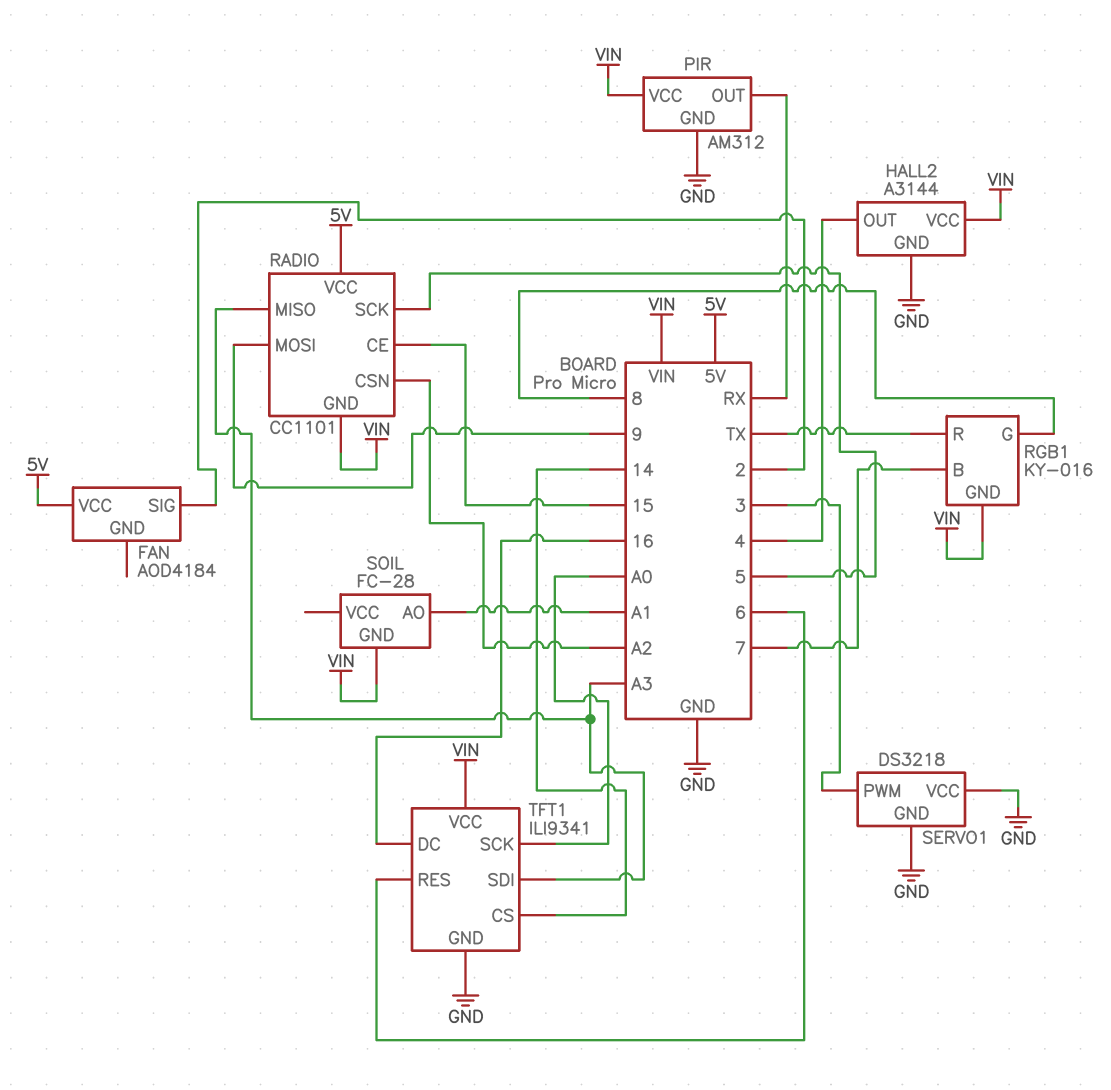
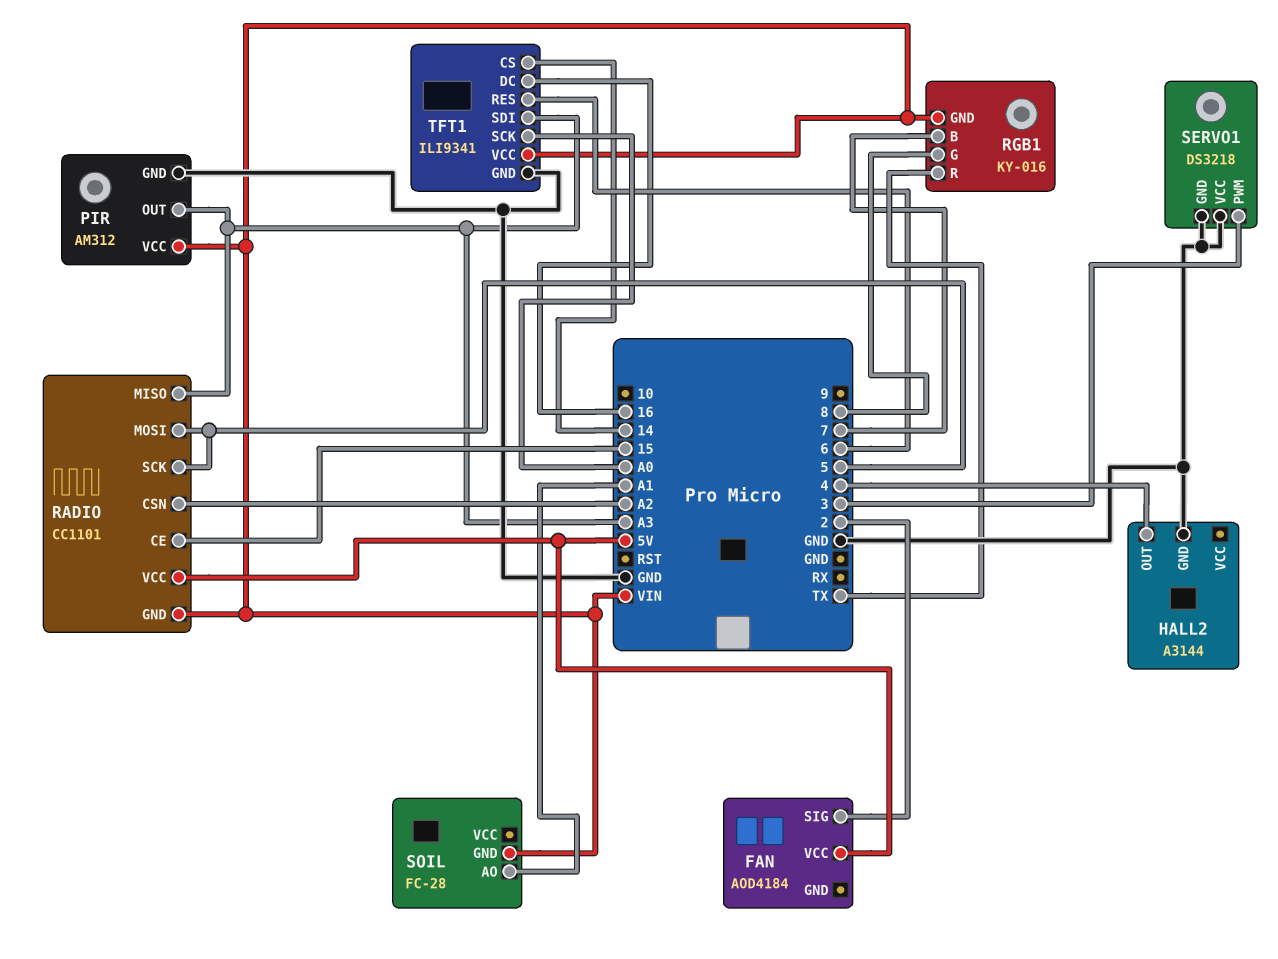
HALL2 pin VCC: VIN -> none
PIR pin OUT: RX -> A3
RADIO pin MOSI: 9 -> 5

